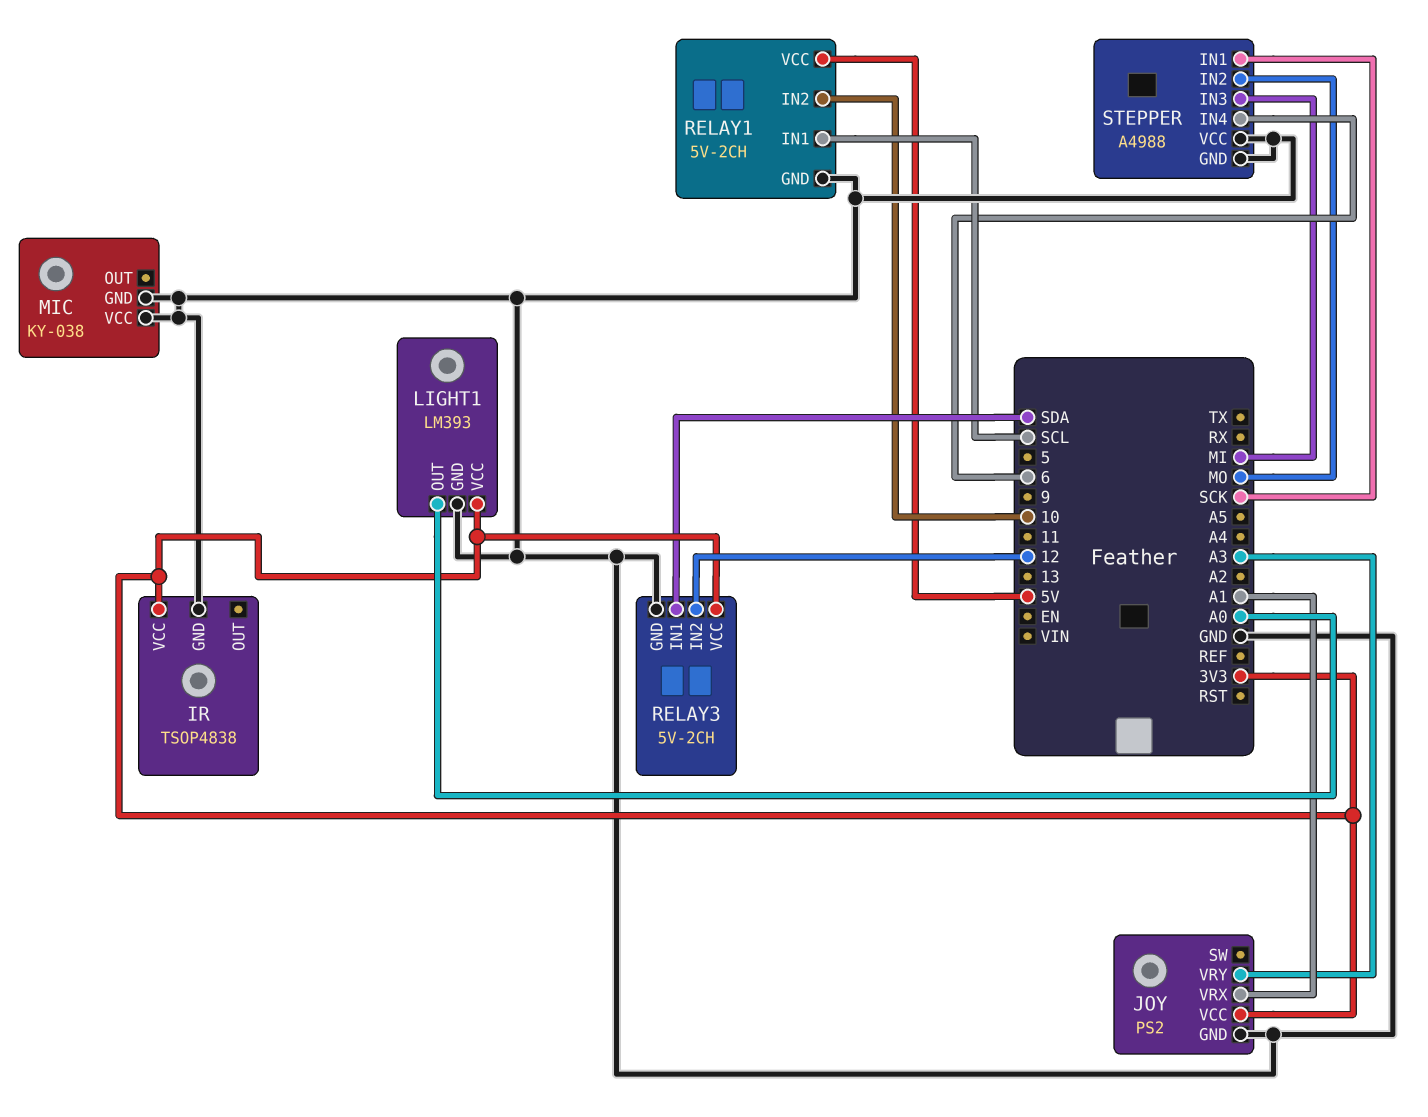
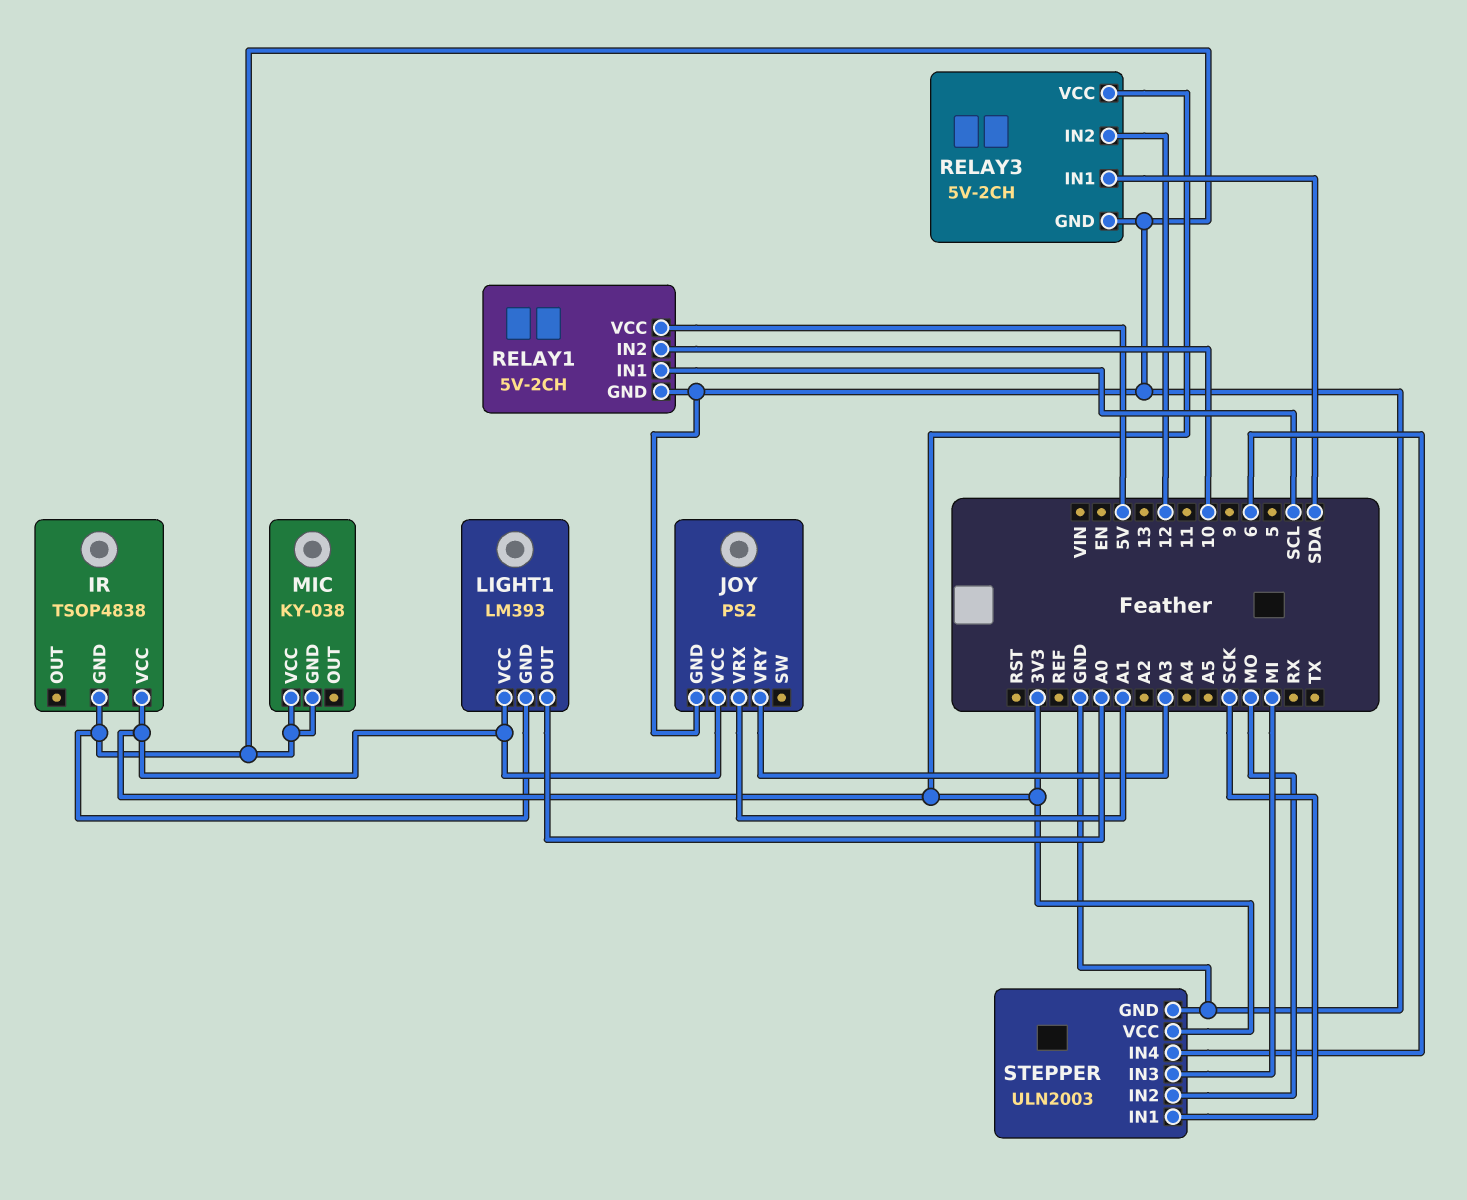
STEPPER: A4988 -> ULN2003
STEPPER pin VCC: GND -> 3V3

